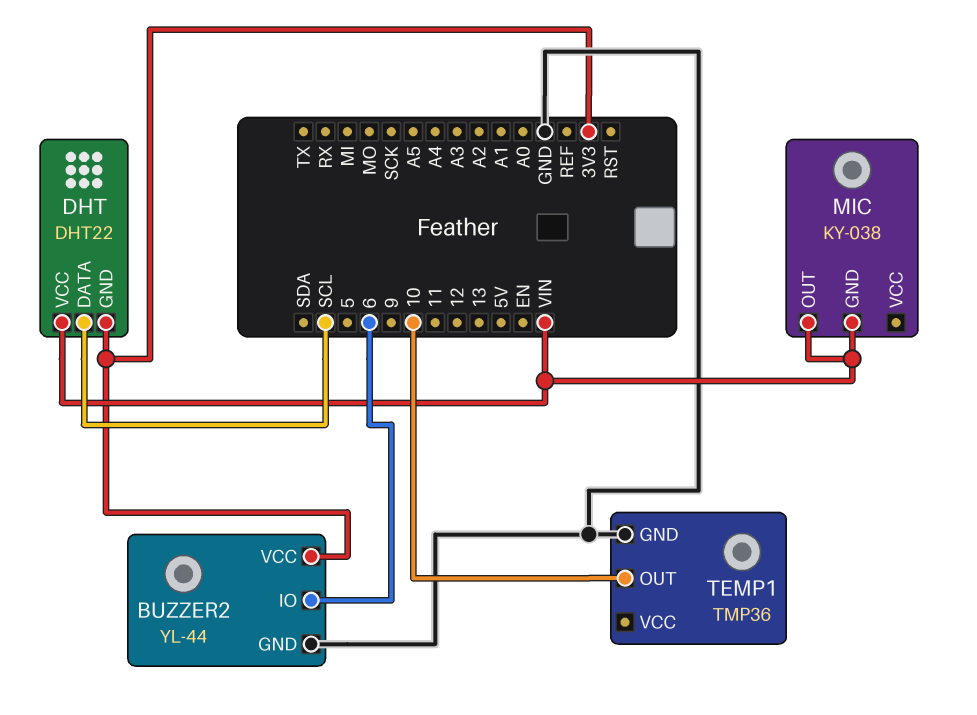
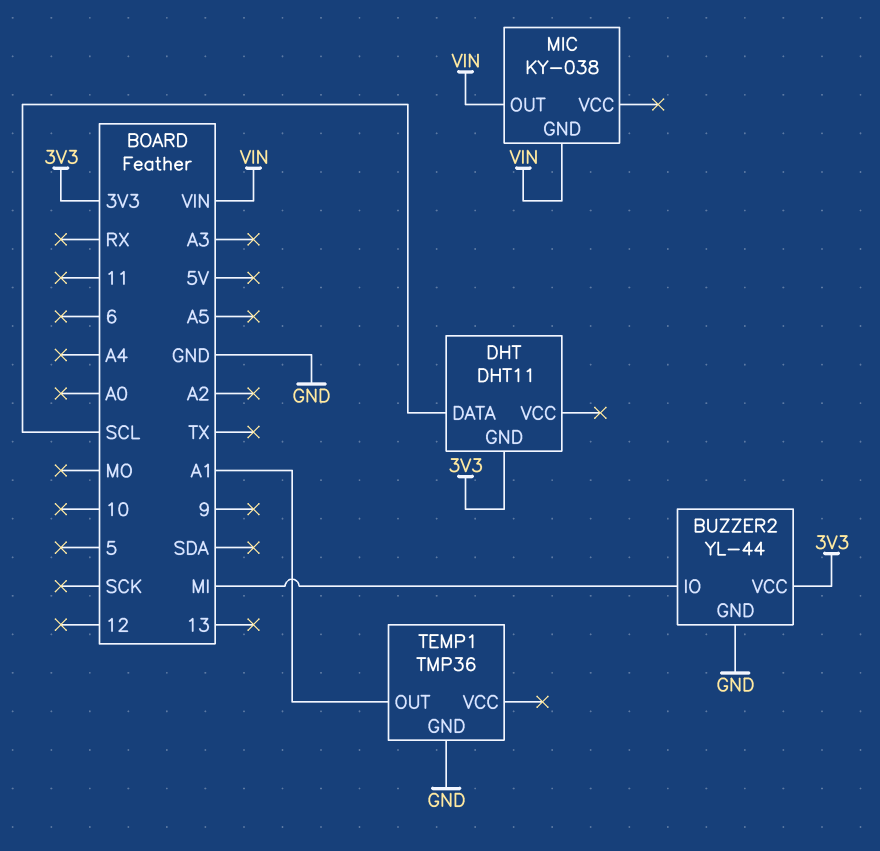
BUZZER2 pin IO: 6 -> MI
DHT: DHT22 -> DHT11
DHT pin VCC: VIN -> none
TEMP1 pin OUT: 10 -> A1

